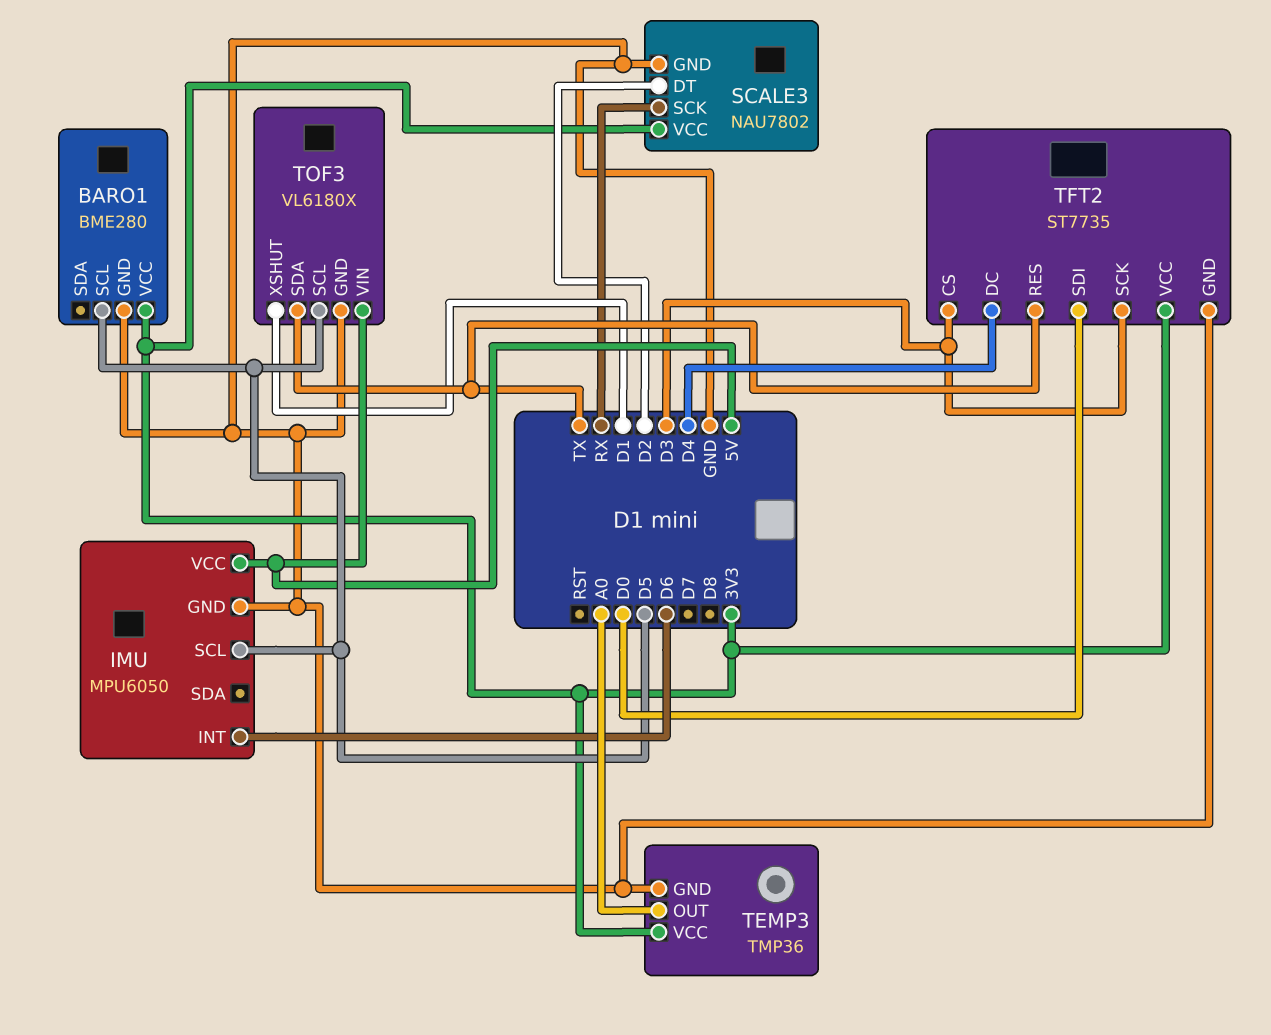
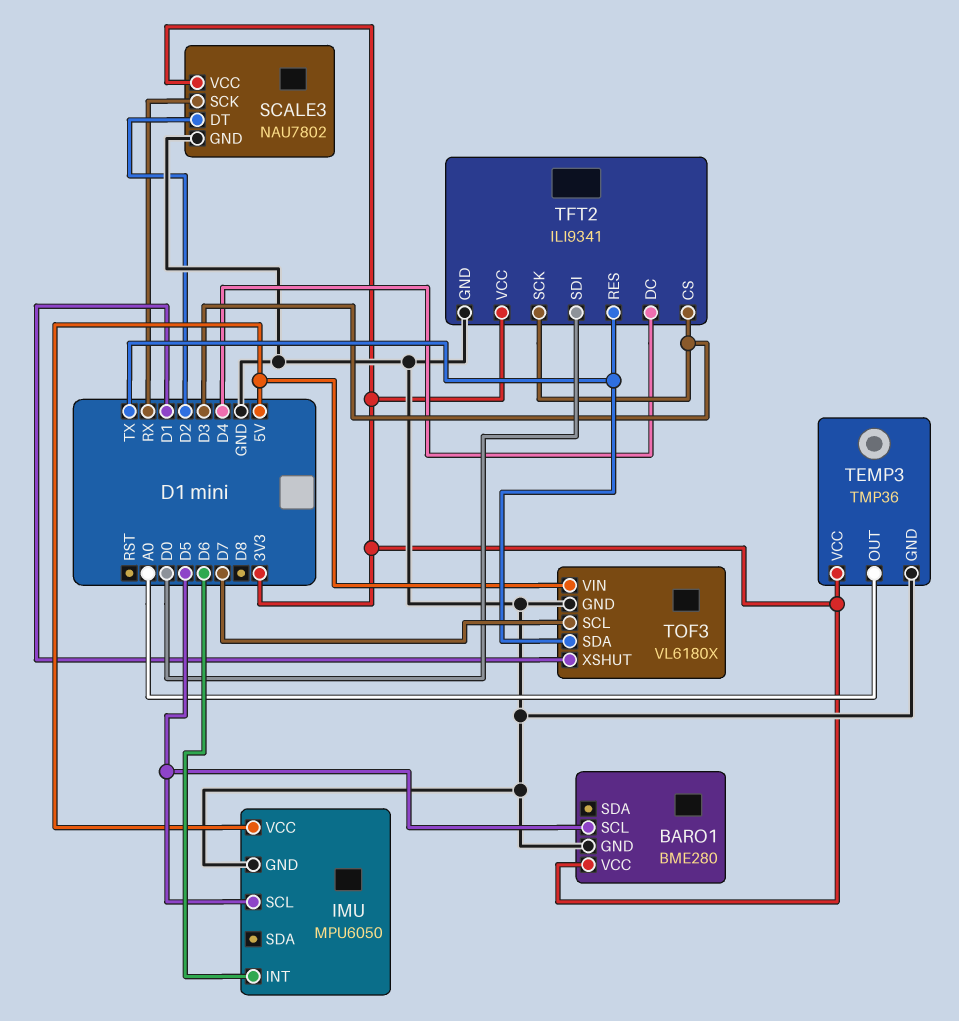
TFT2: ST7735 -> ILI9341
TOF3 pin SCL: D5 -> D7

